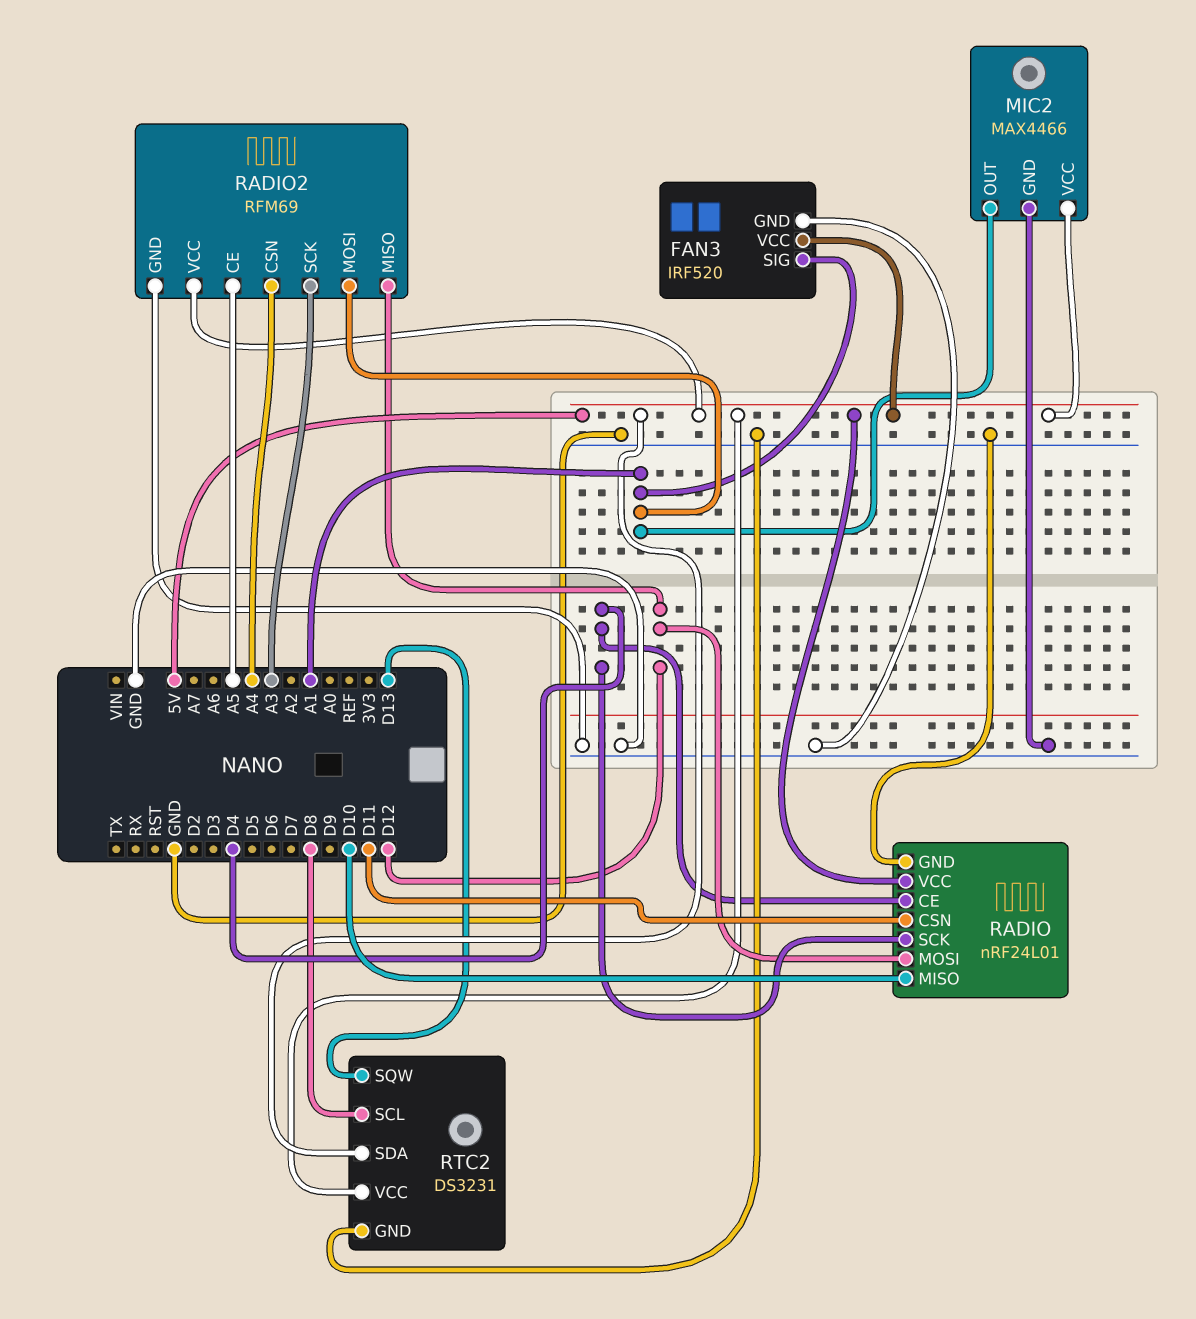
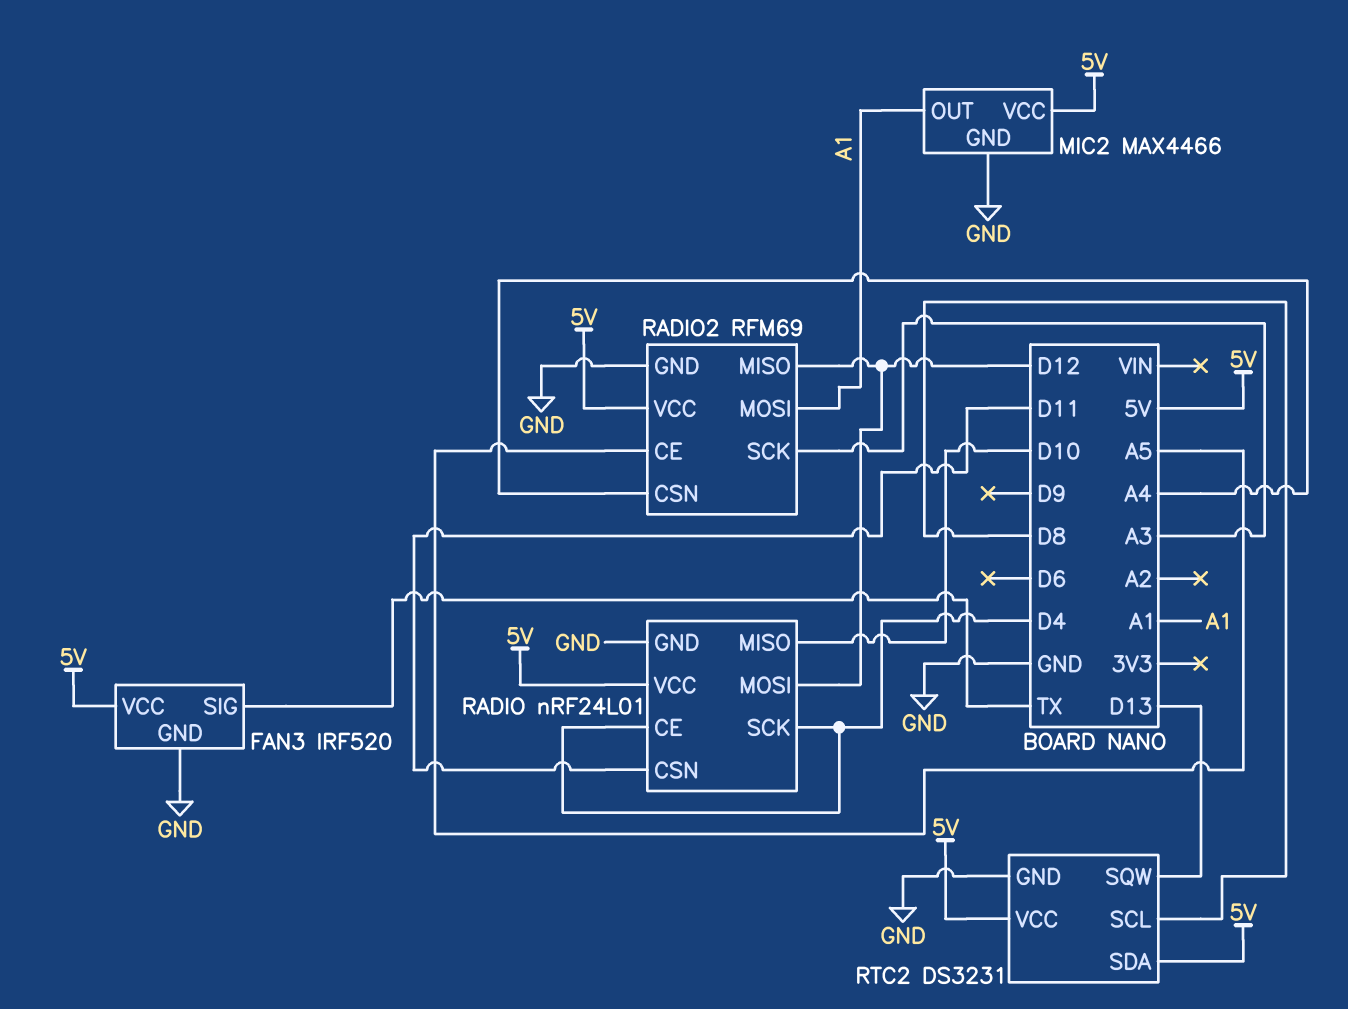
FAN3 pin SIG: A1 -> TX

